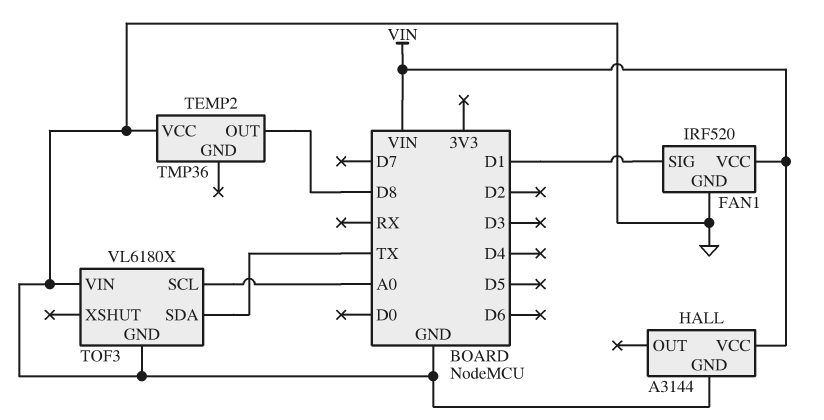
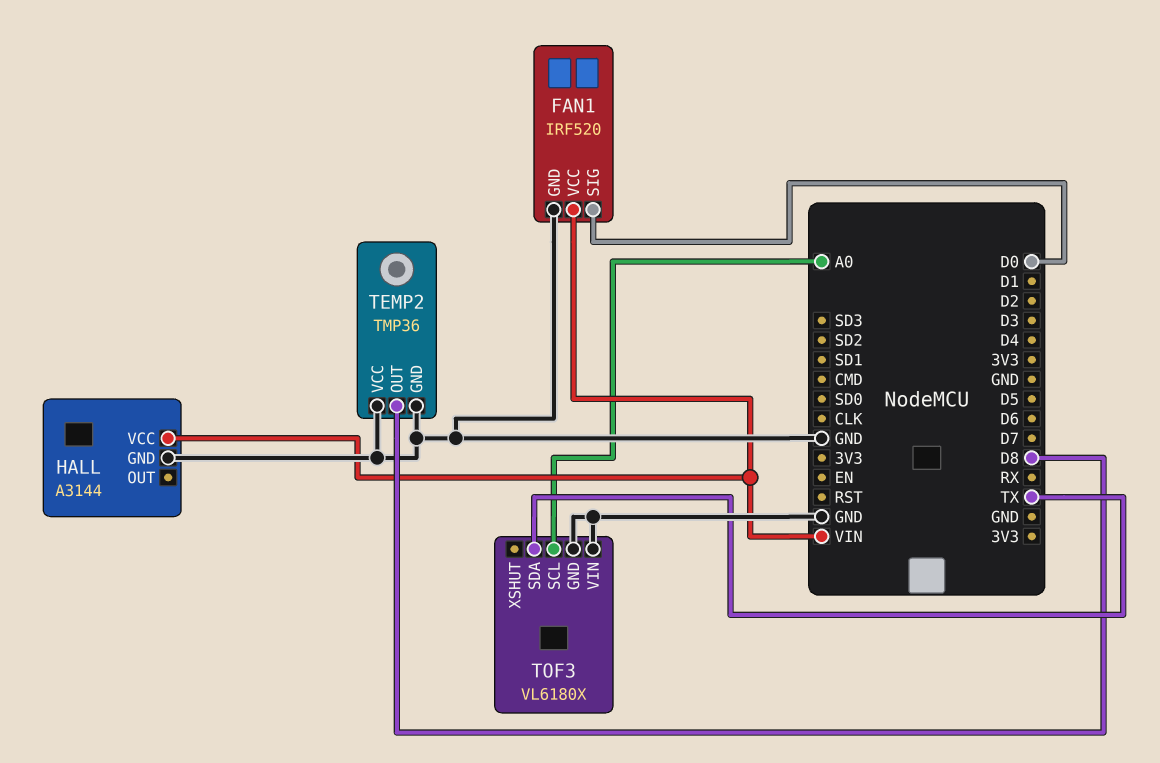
FAN1 pin SIG: D1 -> D0
TEMP2 pin GND: none -> GND

